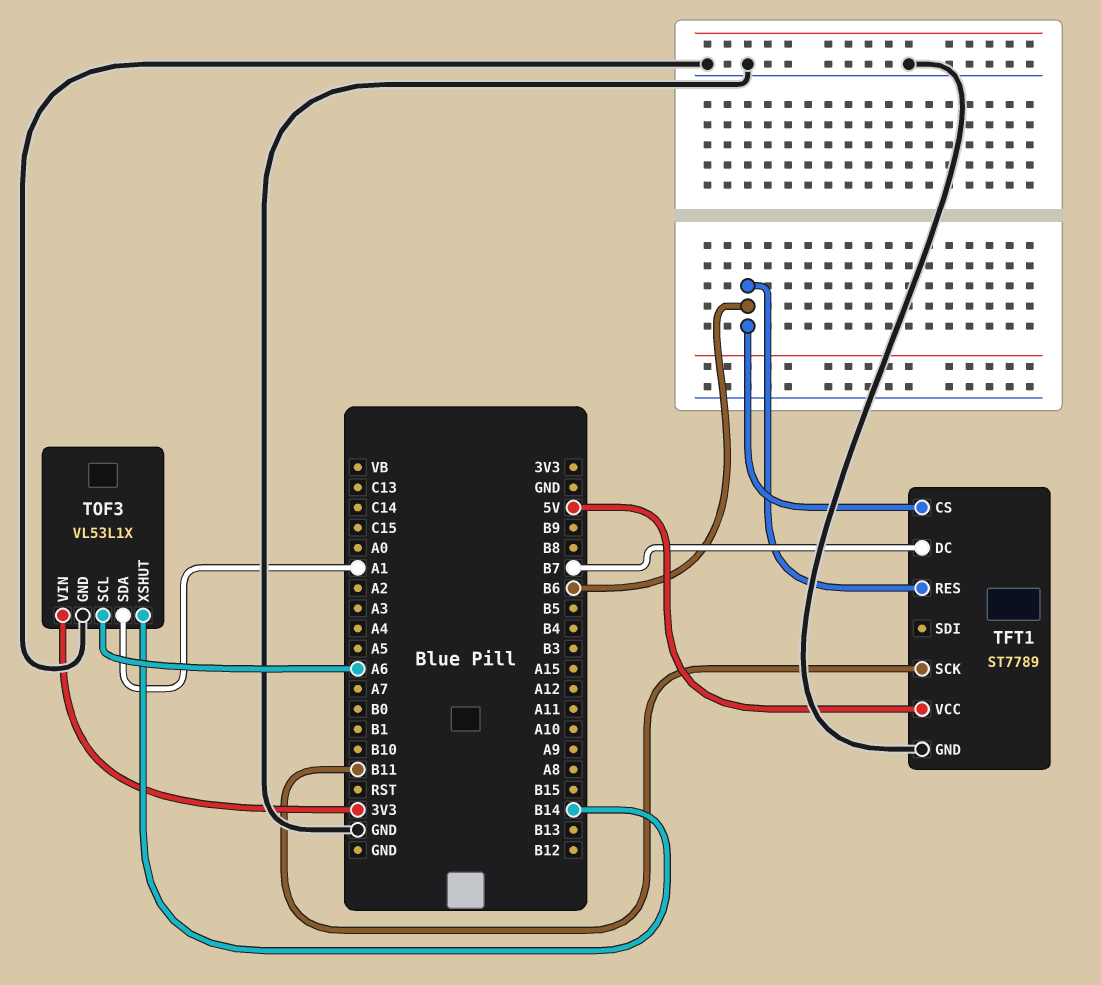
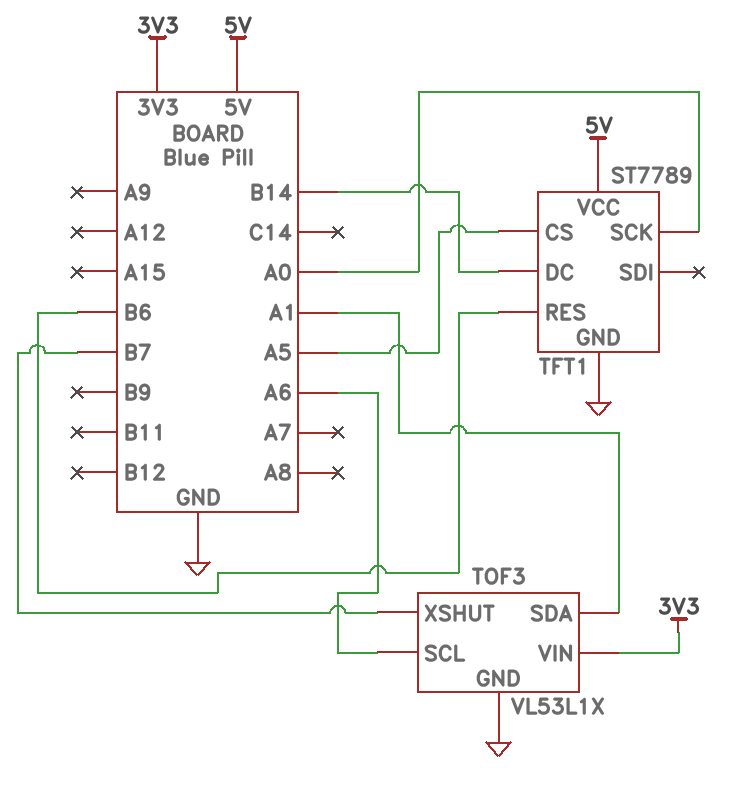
TFT1 pin CS: B6 -> A5
TFT1 pin DC: B7 -> B14
TFT1 pin SCK: B11 -> A0
TOF3 pin XSHUT: B14 -> B7

